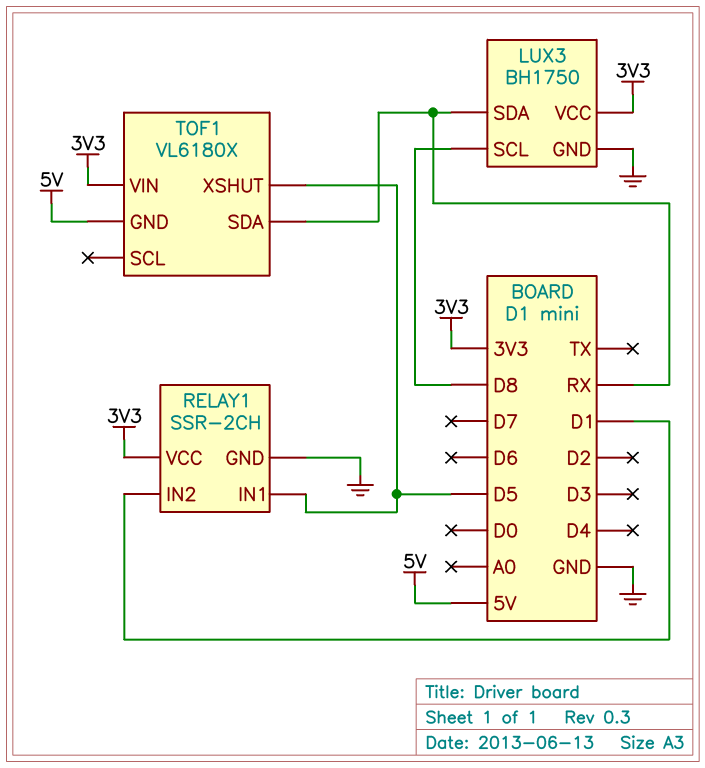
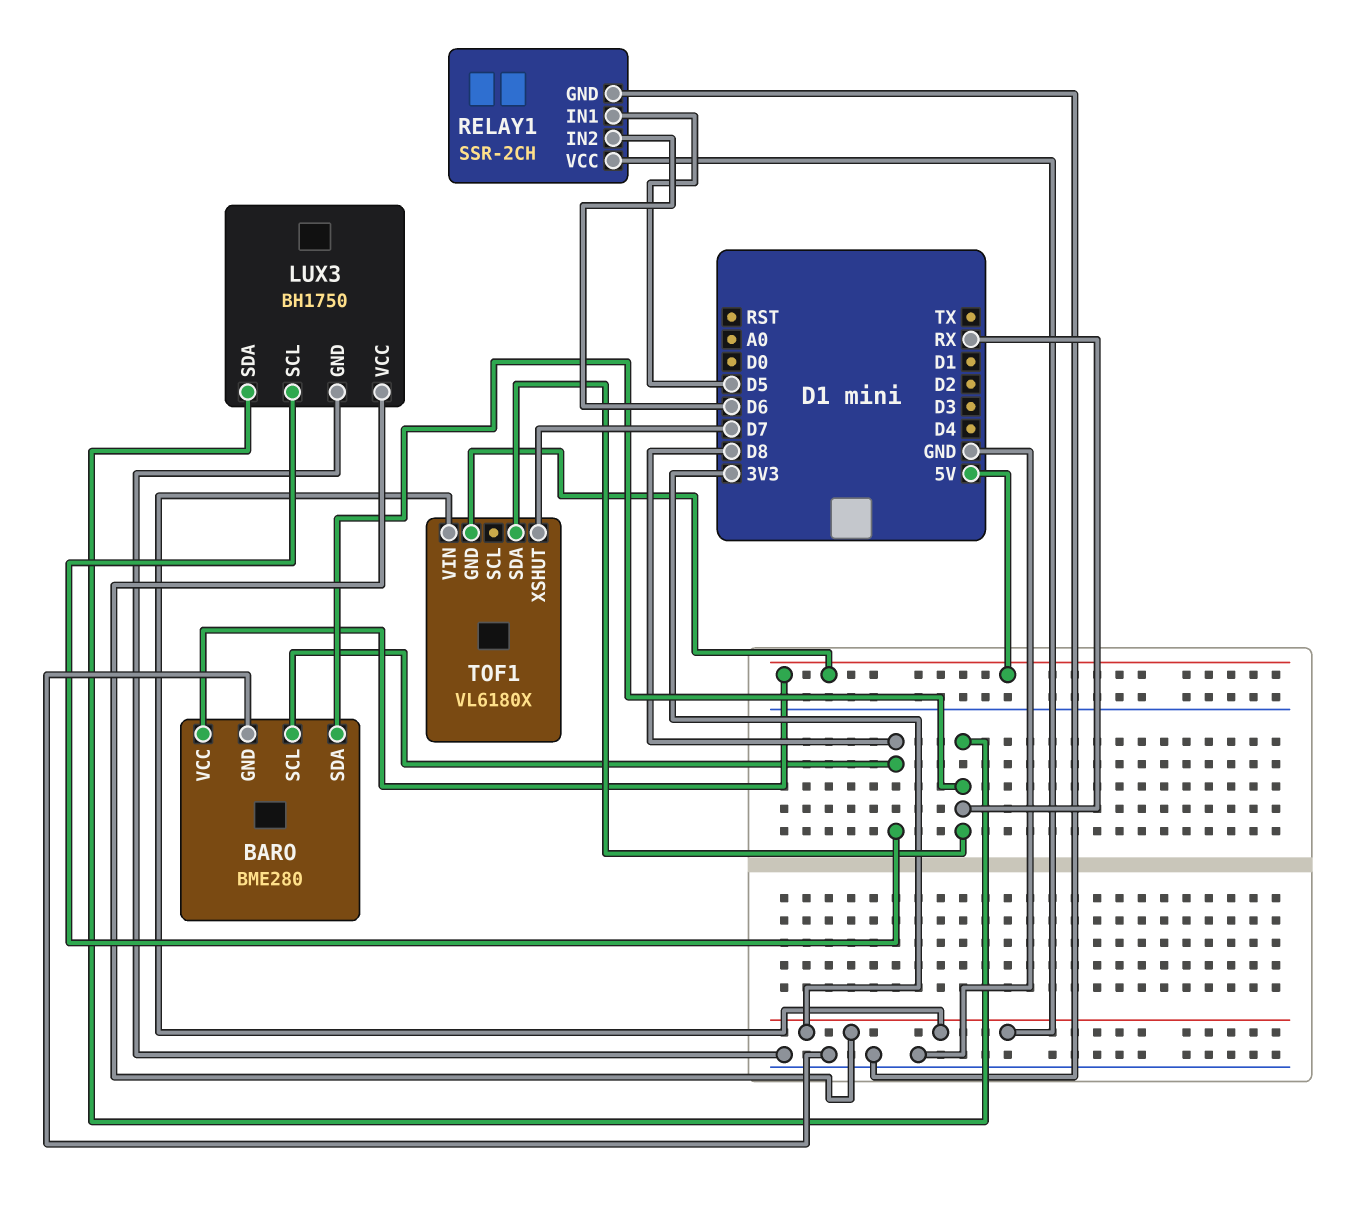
BARO: none -> BME280
BARO pin GND: none -> GND
BARO pin SCL: none -> D8
BARO pin SDA: none -> RX
BARO pin VCC: none -> 5V
RELAY1 pin IN2: D1 -> D6
TOF1 pin XSHUT: D5 -> D7

